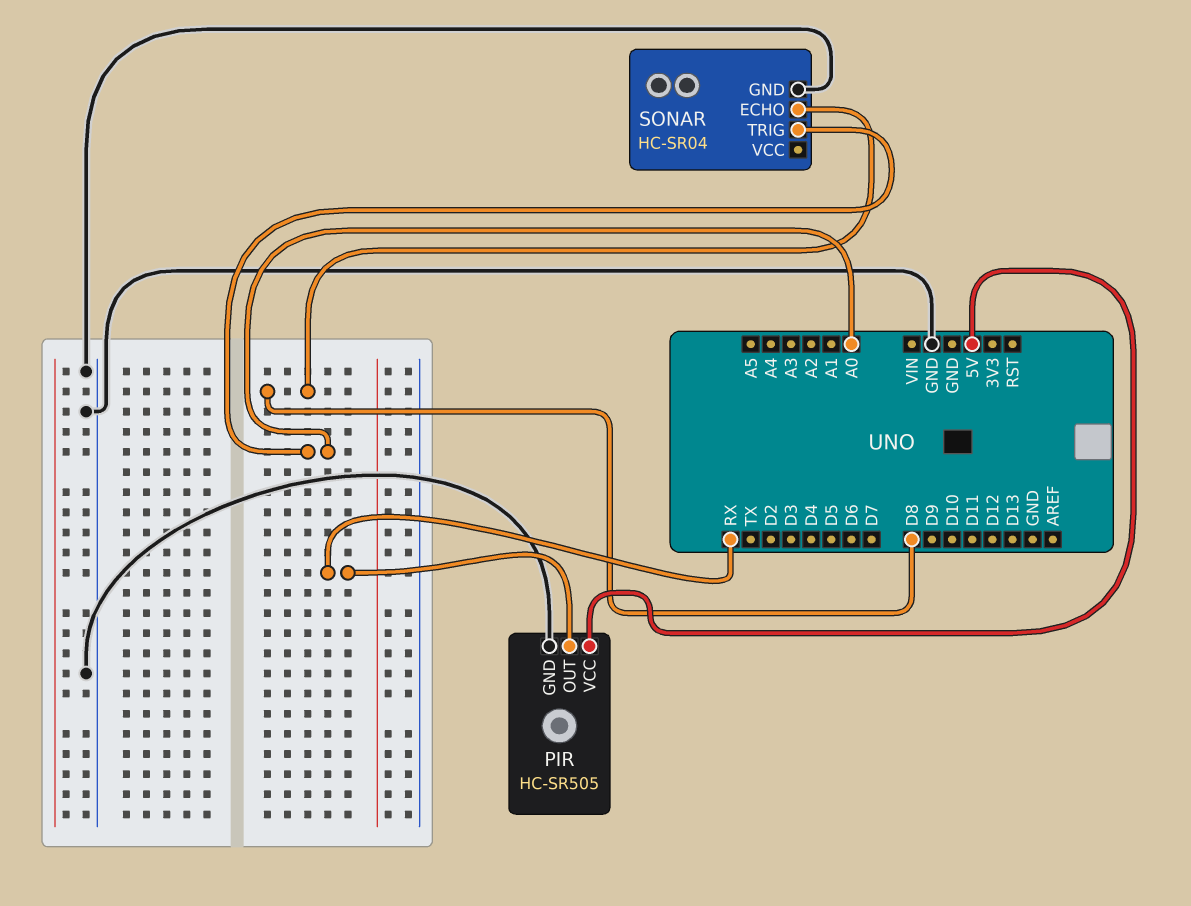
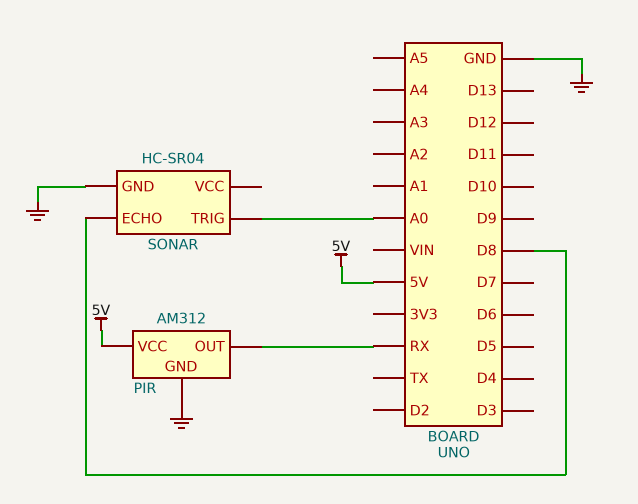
PIR: HC-SR505 -> AM312

